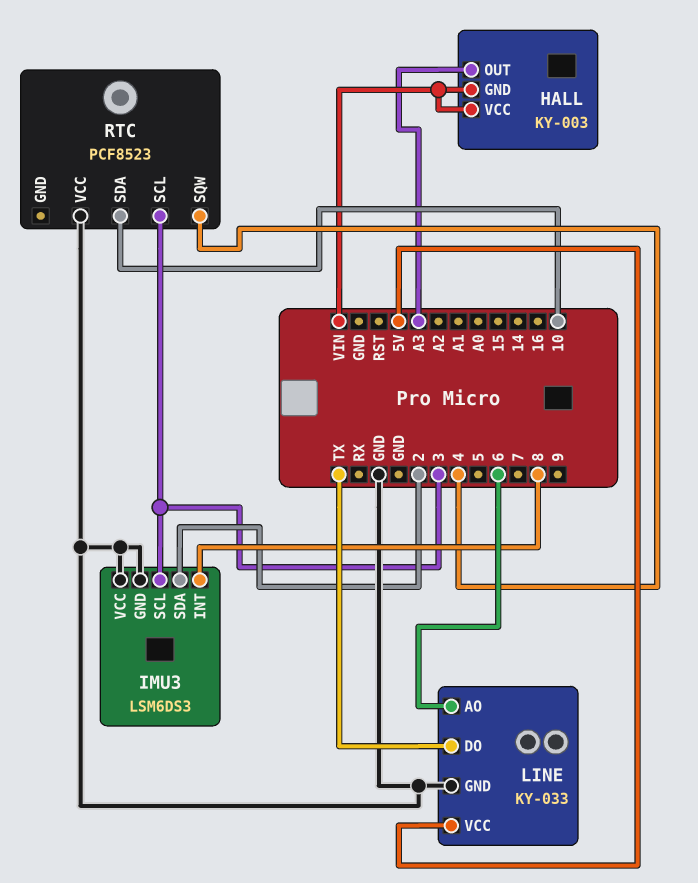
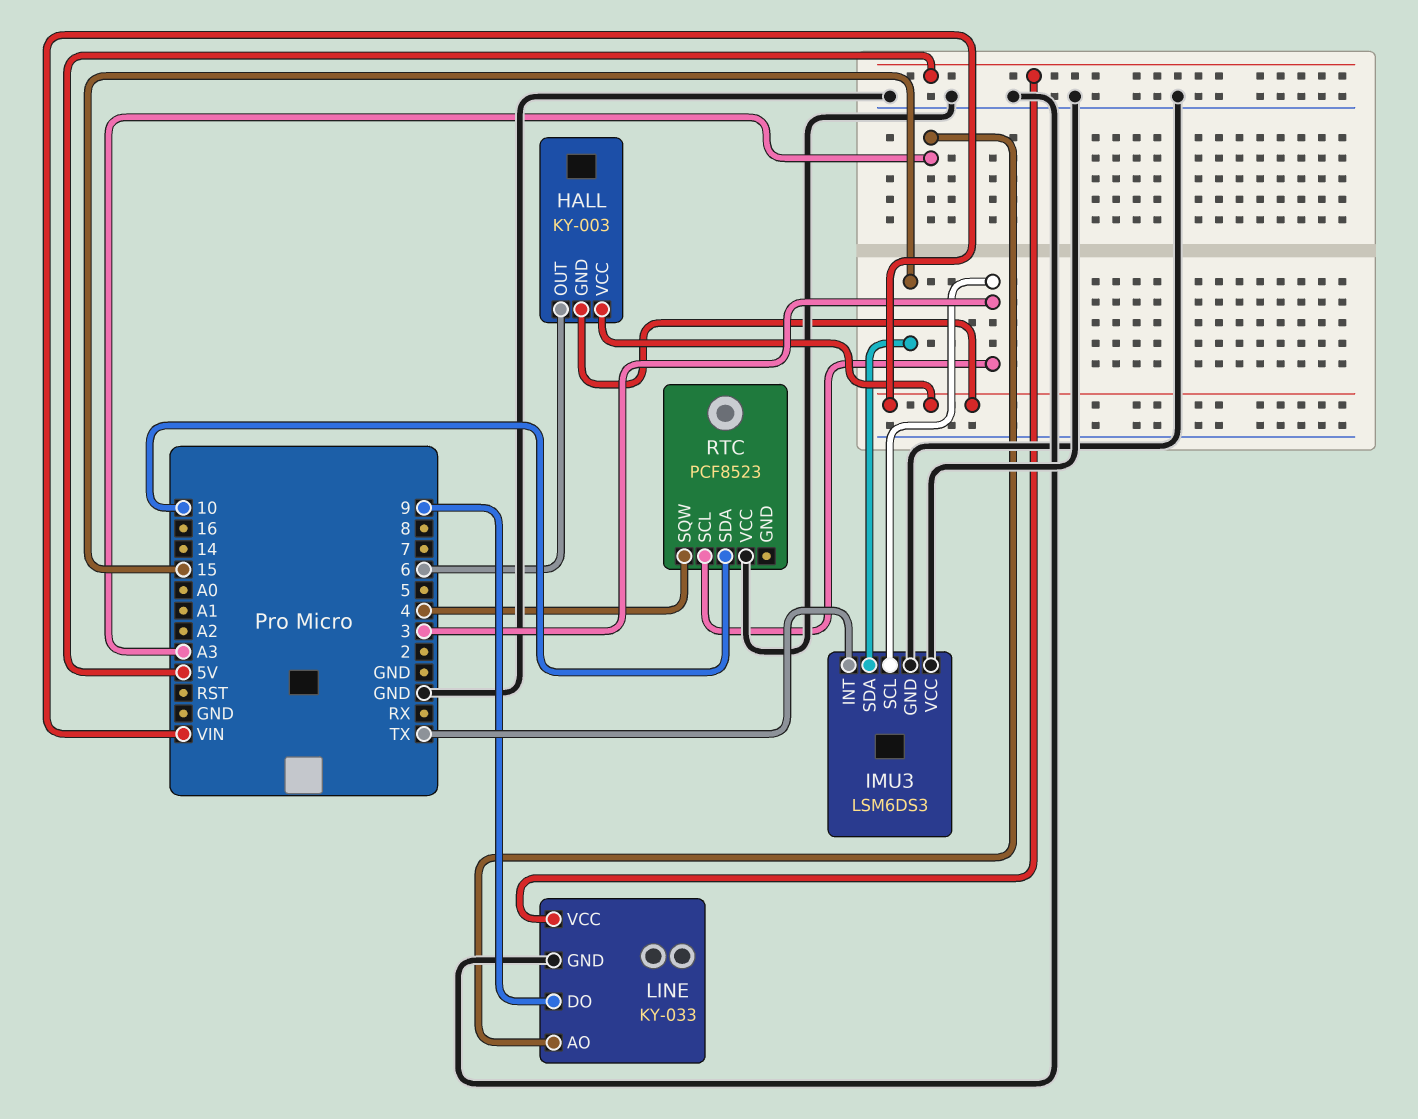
HALL pin OUT: A3 -> 6
IMU3 pin INT: 8 -> TX
IMU3 pin SDA: 2 -> 15
LINE pin AO: 6 -> A3
LINE pin DO: TX -> 9

